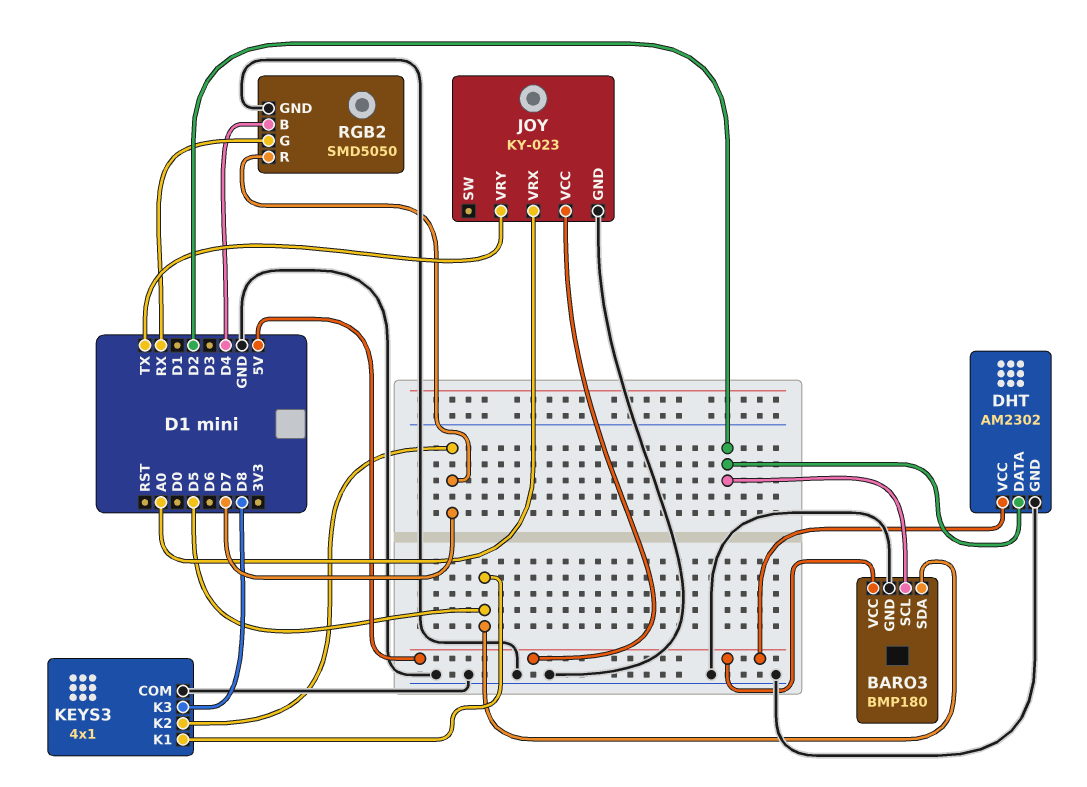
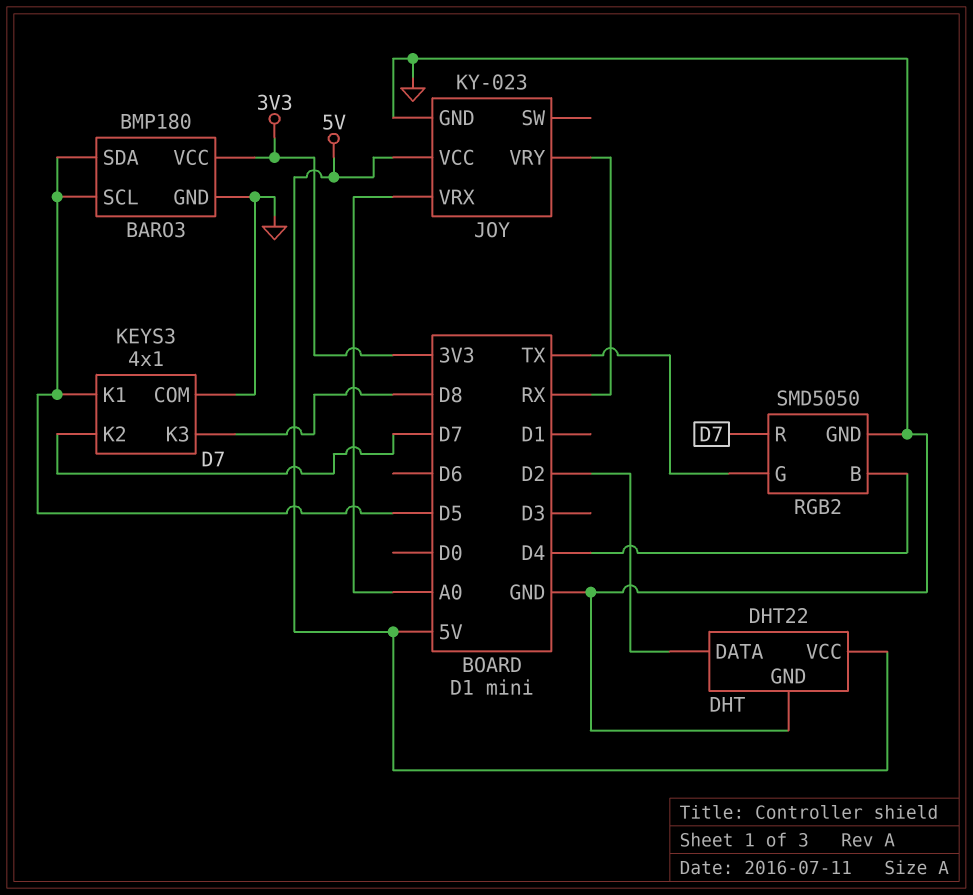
BARO3 pin SCL: D2 -> D5
BARO3 pin VCC: 5V -> 3V3
DHT: AM2302 -> DHT22
JOY pin VRY: TX -> RX
RGB2 pin G: RX -> TX

